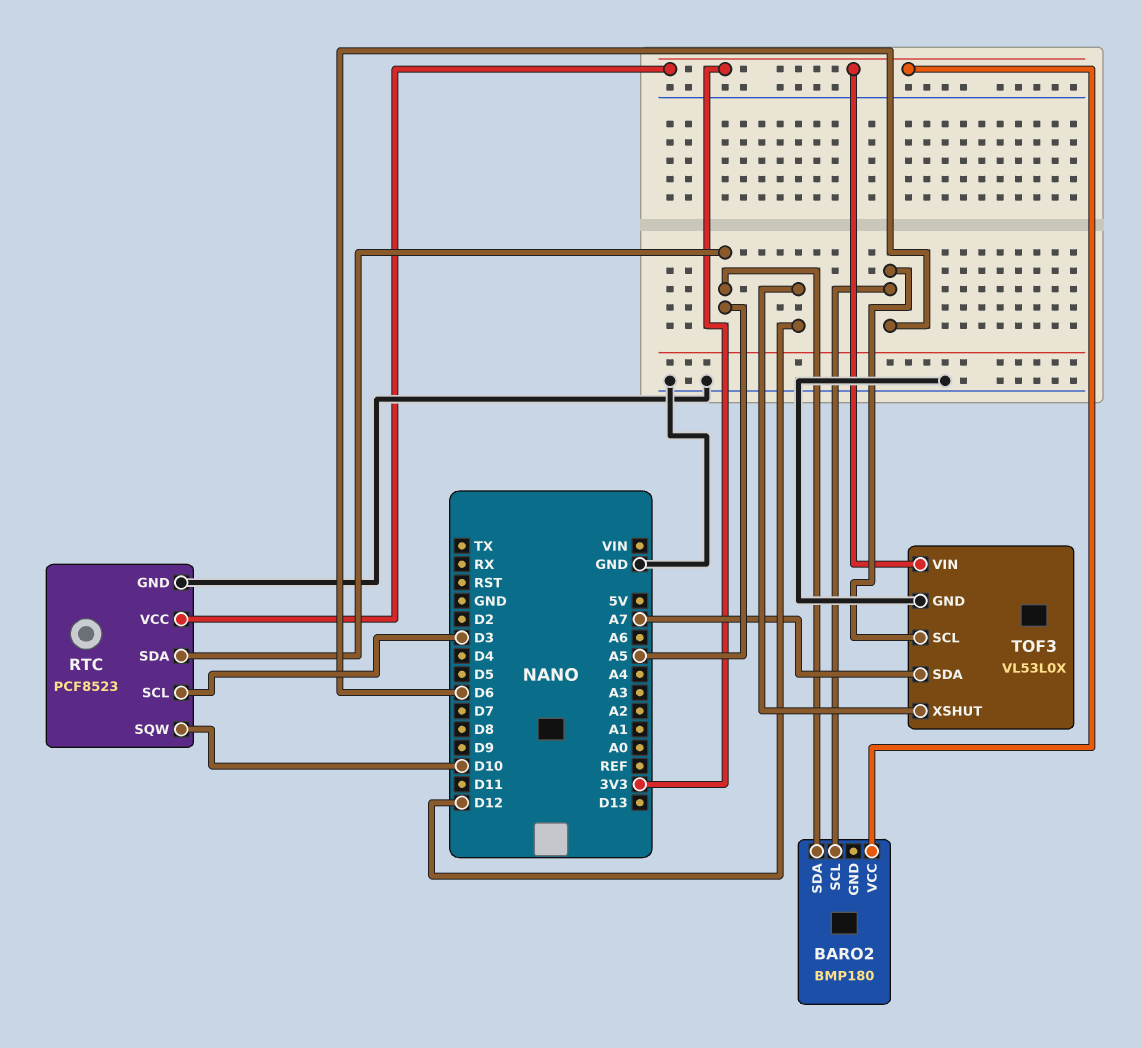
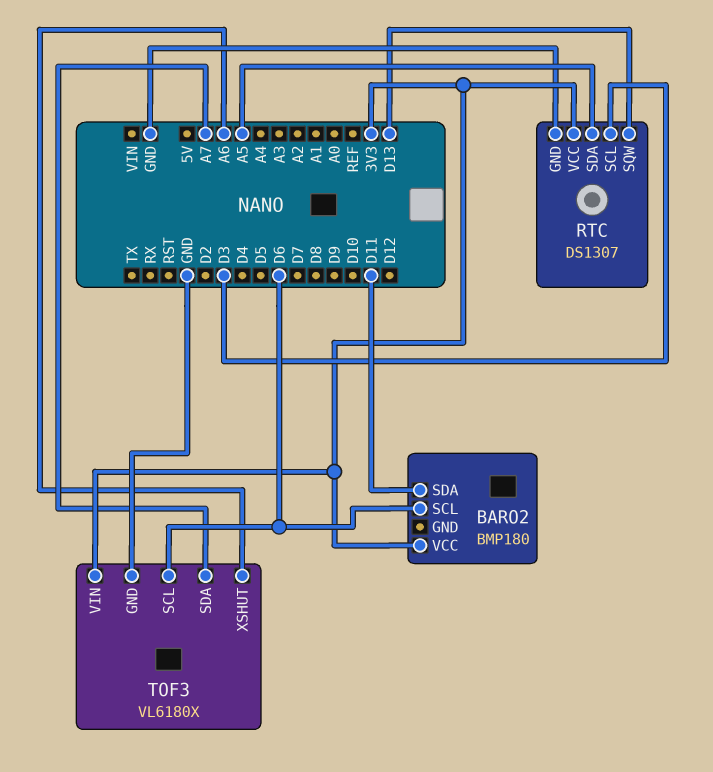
BARO2 pin SDA: A5 -> D11
RTC: PCF8523 -> DS1307
RTC pin SQW: D10 -> D13
TOF3: VL53L0X -> VL6180X
TOF3 pin XSHUT: D12 -> A6

